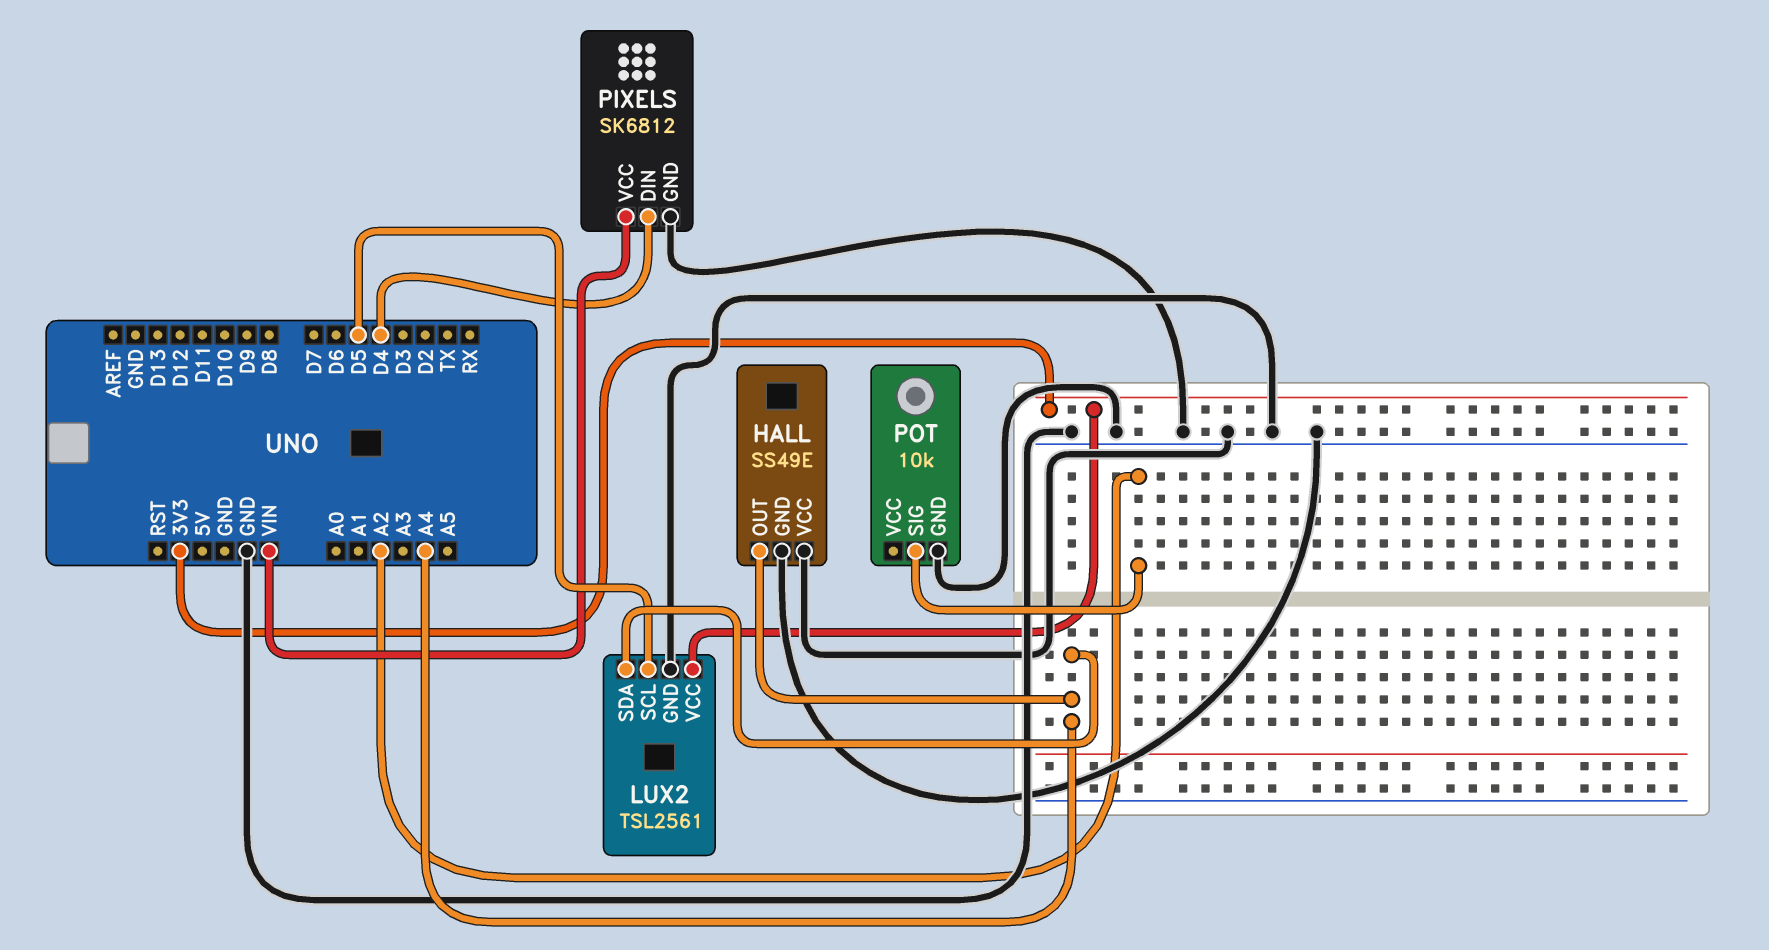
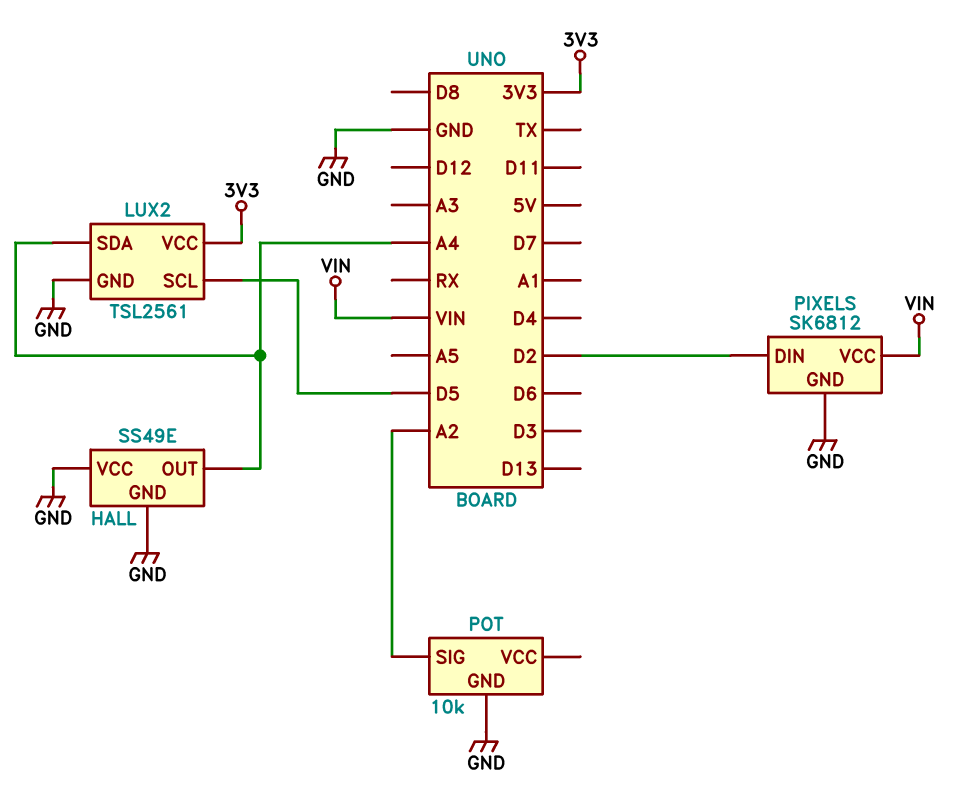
PIXELS pin DIN: D4 -> D2

